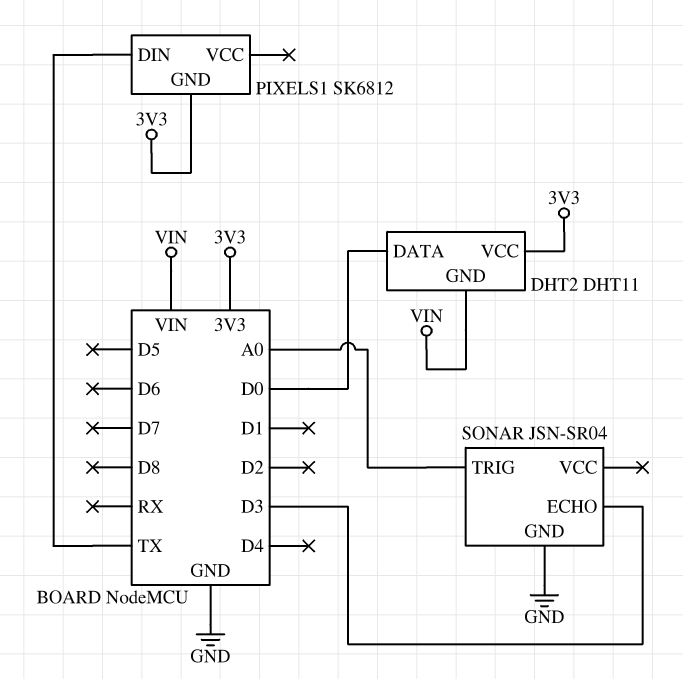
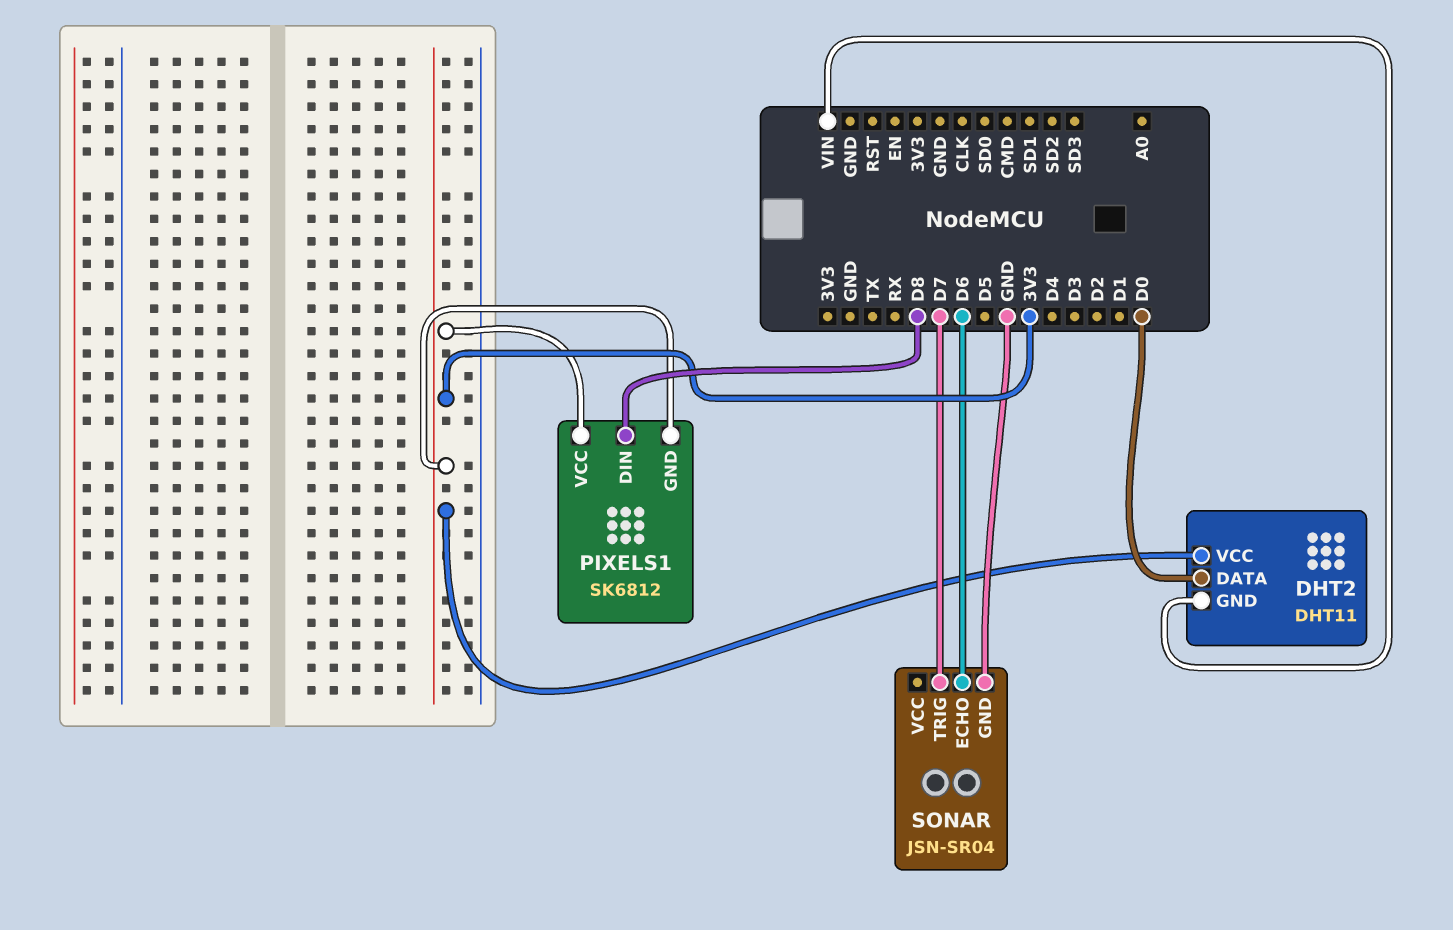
PIXELS1 pin DIN: TX -> D8
PIXELS1 pin VCC: none -> 3V3
SONAR pin ECHO: D3 -> D6
SONAR pin TRIG: A0 -> D7

